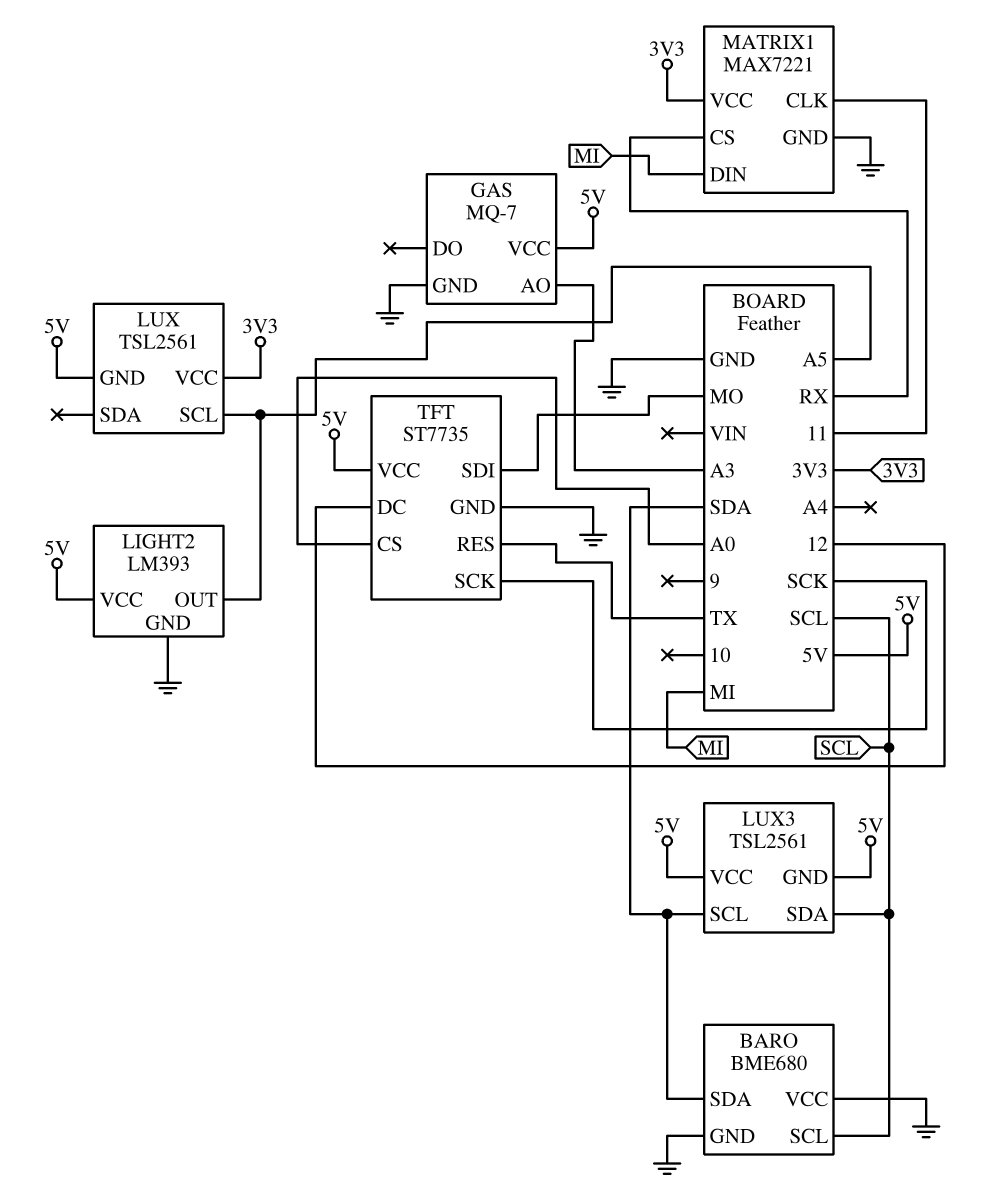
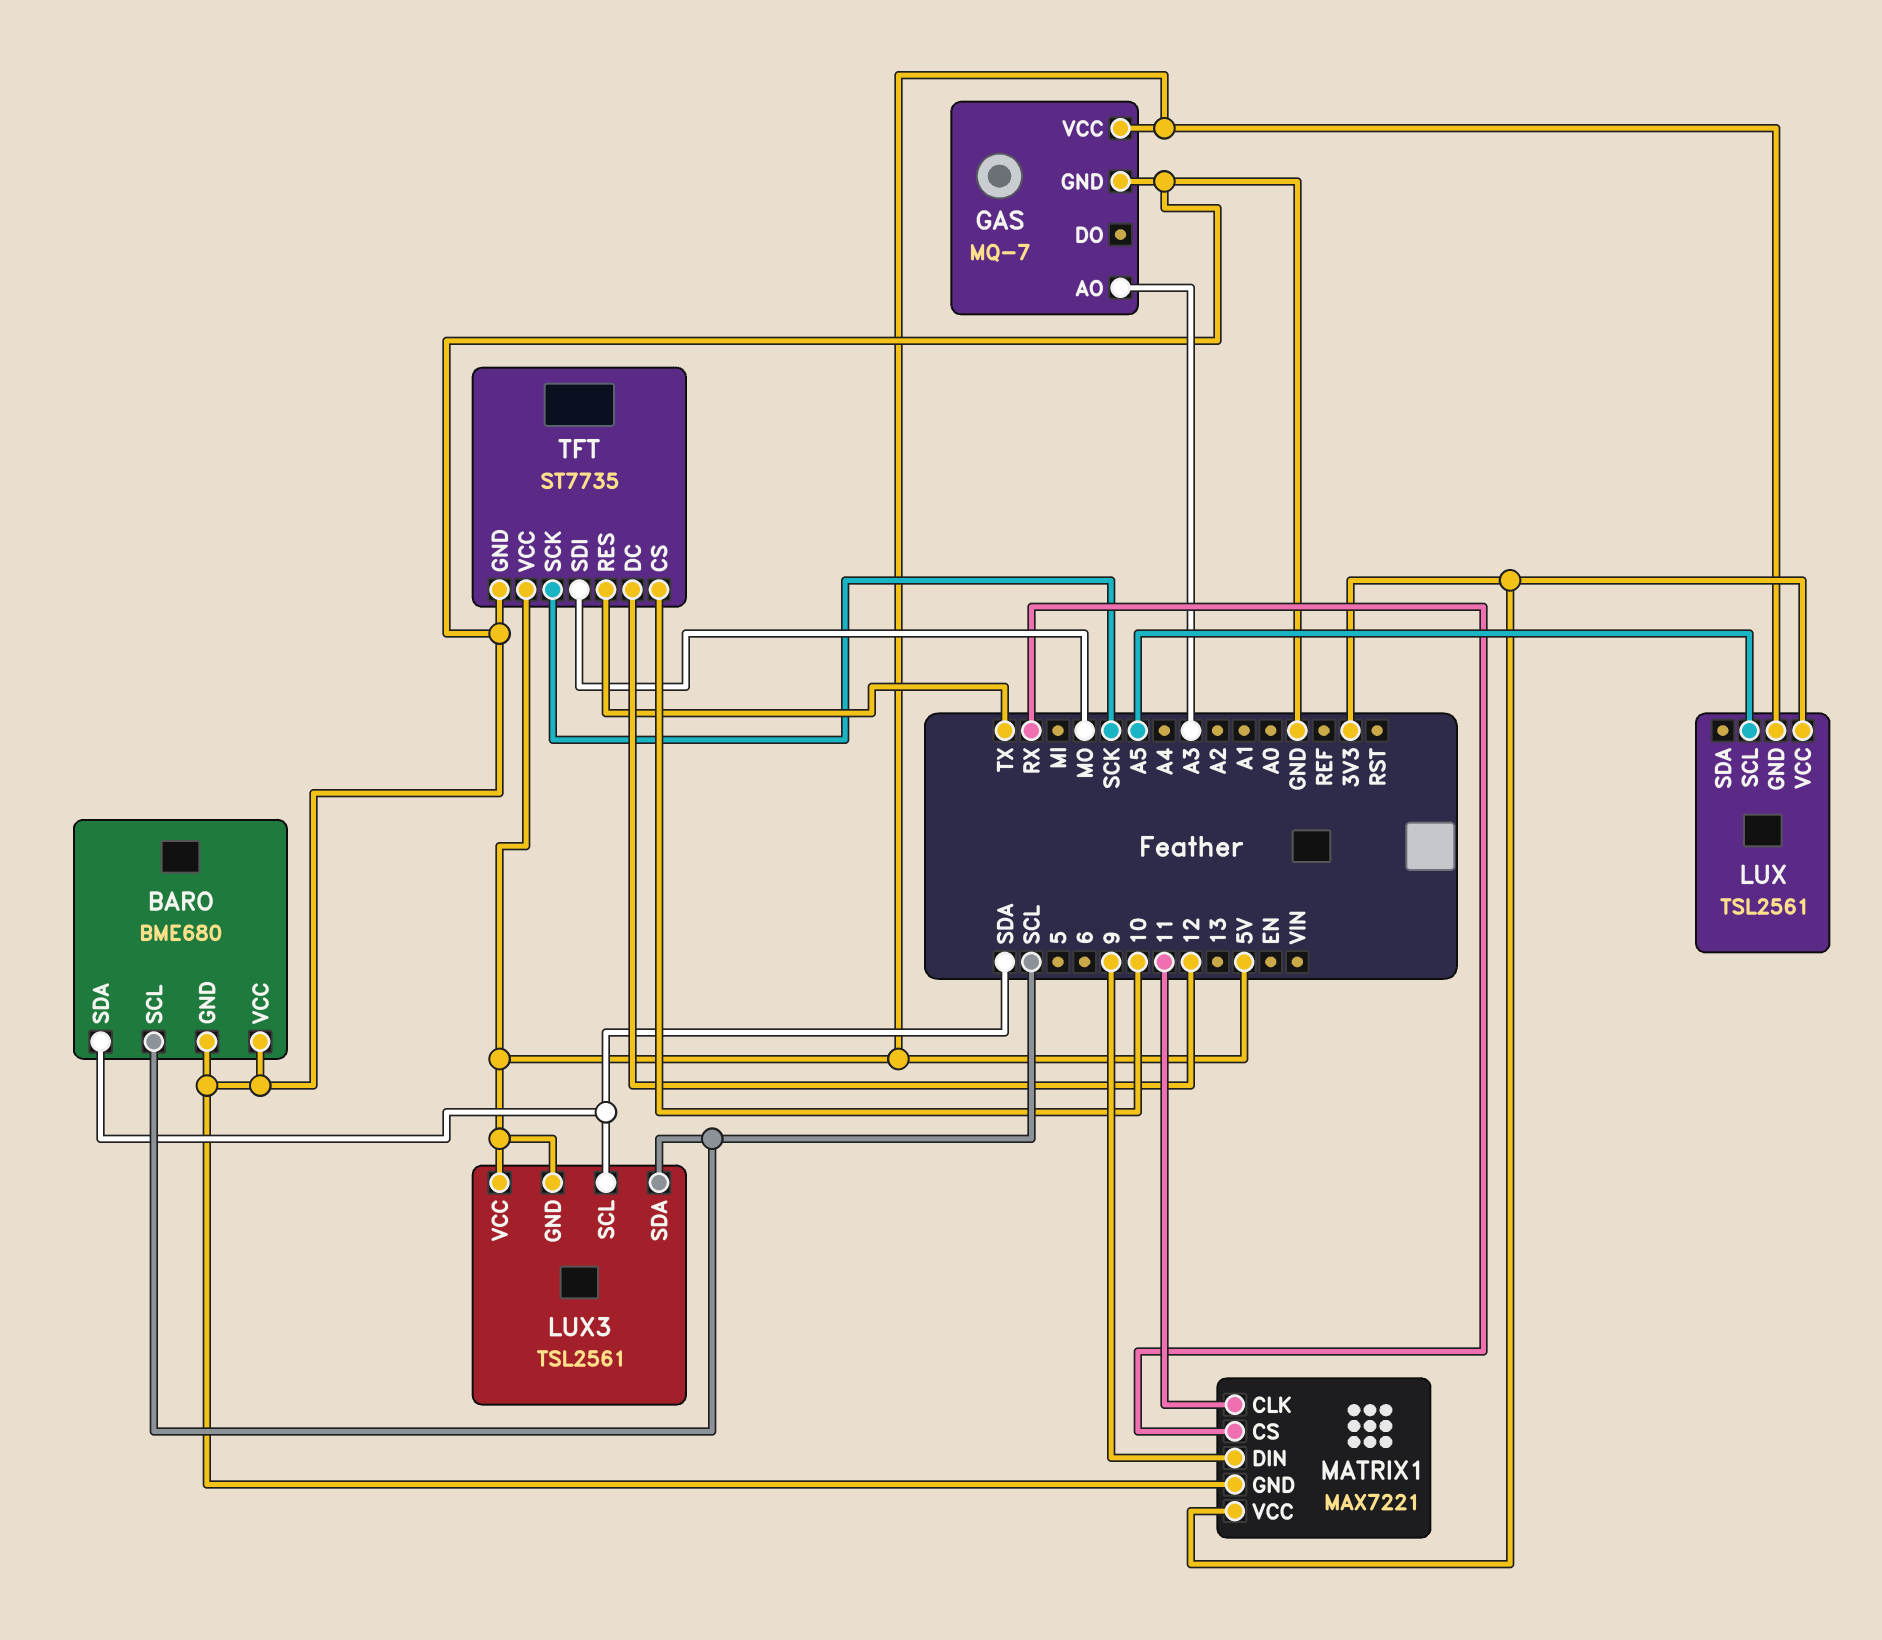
LIGHT2: LM393 -> none
LIGHT2 pin GND: GND -> none
LIGHT2 pin OUT: A5 -> none
LIGHT2 pin VCC: 5V -> none
MATRIX1 pin DIN: MI -> 9
TFT pin CS: A0 -> 10

